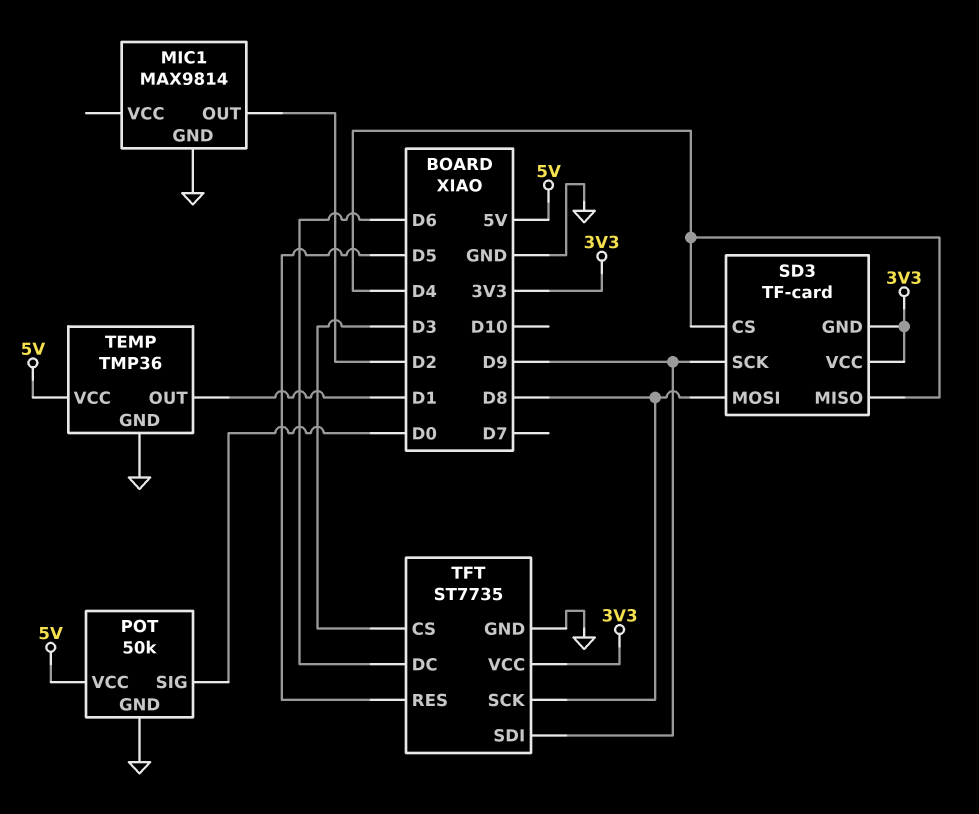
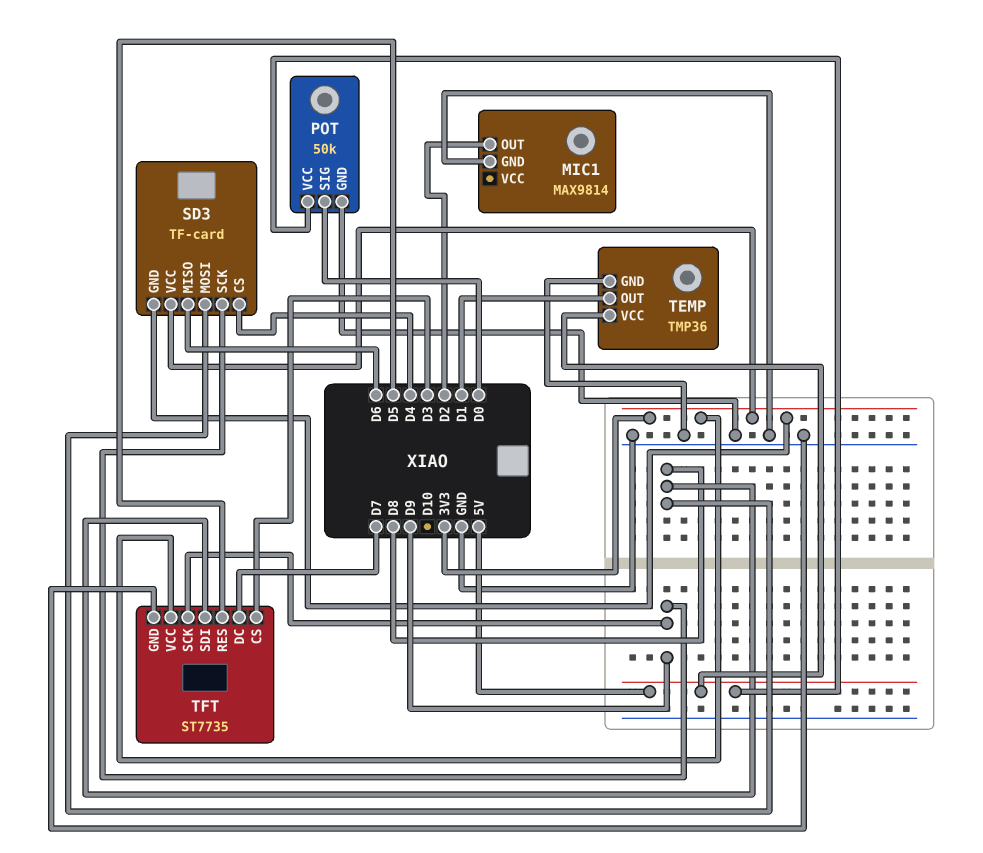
SD3 pin MISO: D4 -> D6
TFT pin DC: D6 -> D7
TFT pin SCK: D8 -> D9
TFT pin SDI: D9 -> D8

